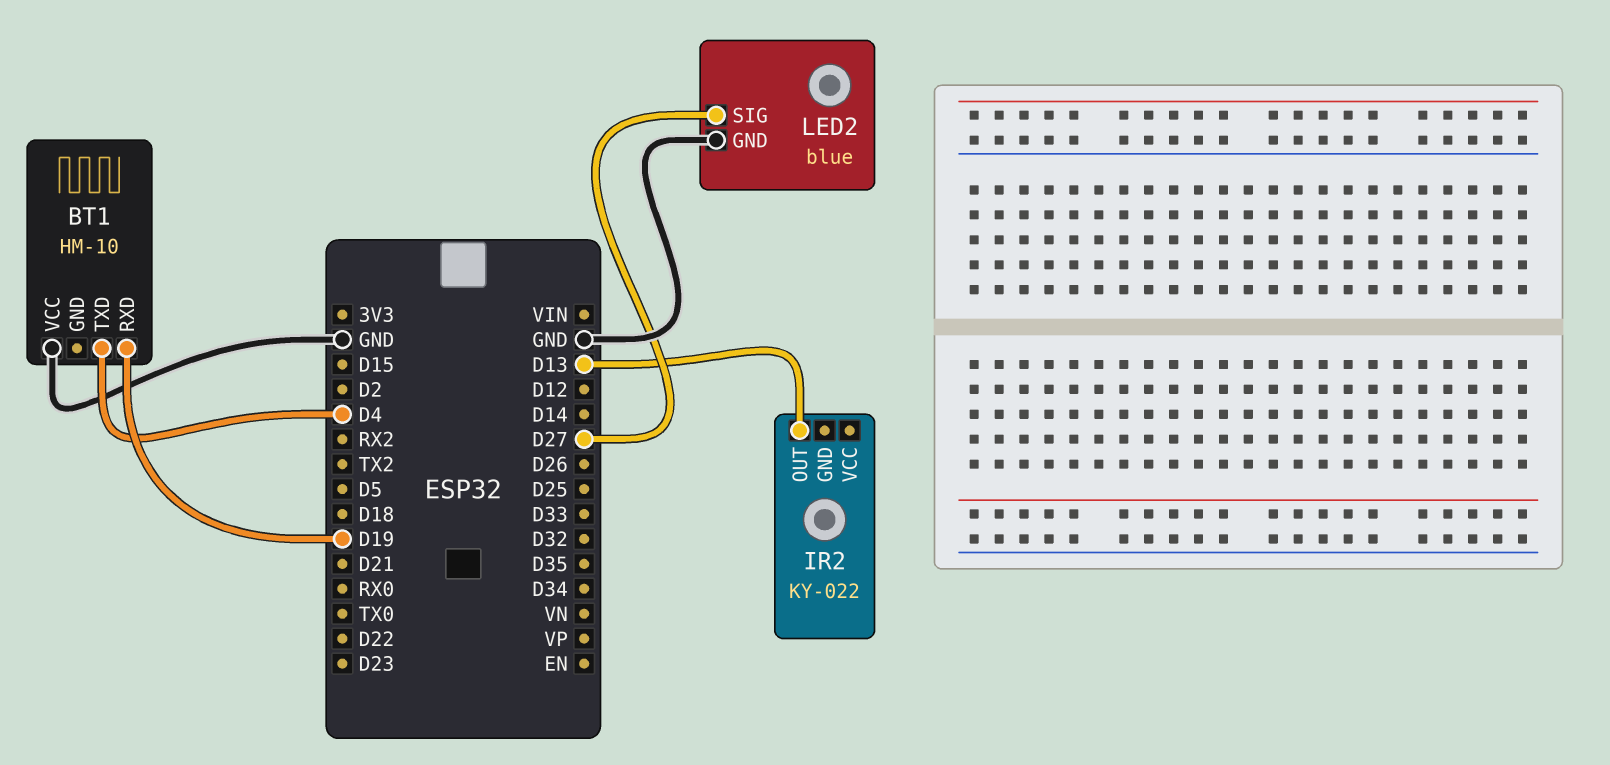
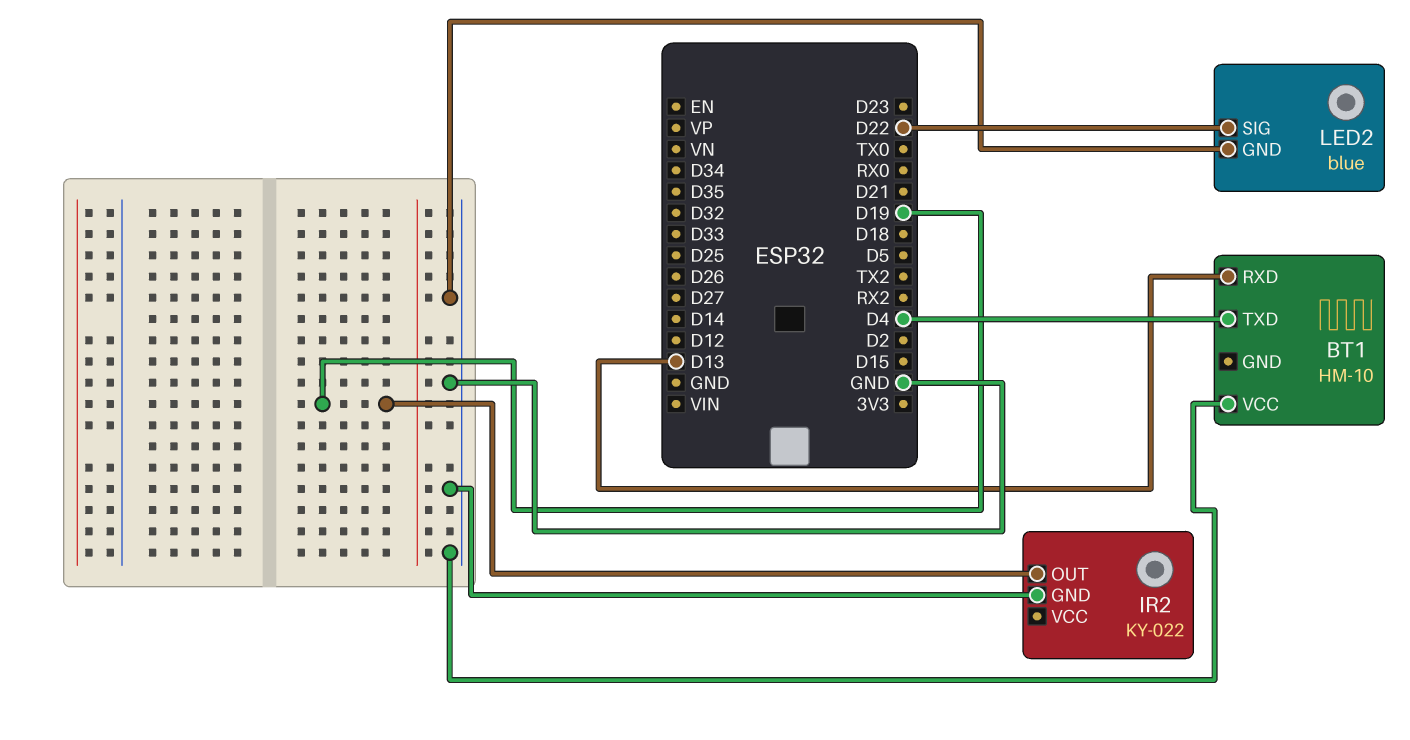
BT1 pin RXD: D19 -> D13
IR2 pin GND: none -> GND
IR2 pin OUT: D13 -> D19
LED2 pin SIG: D27 -> D22

